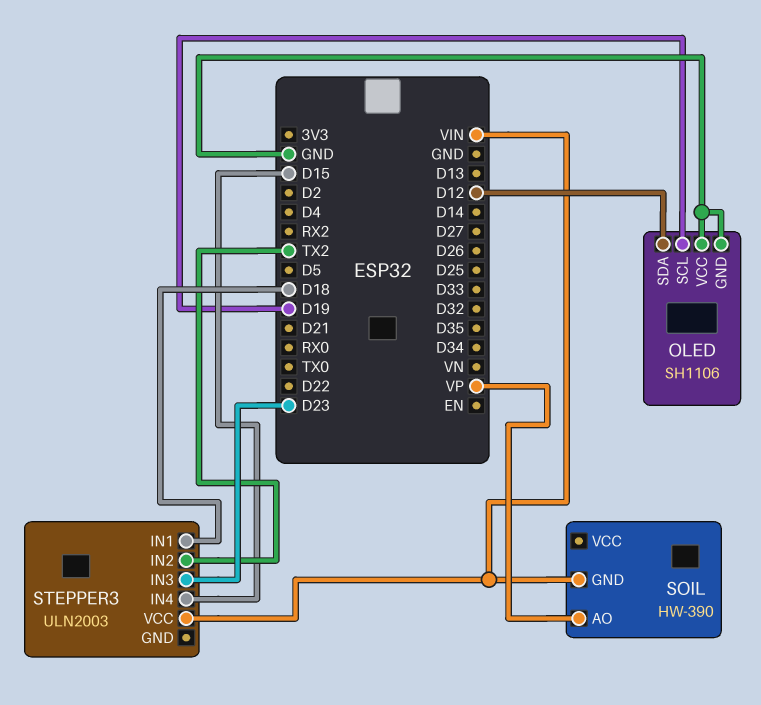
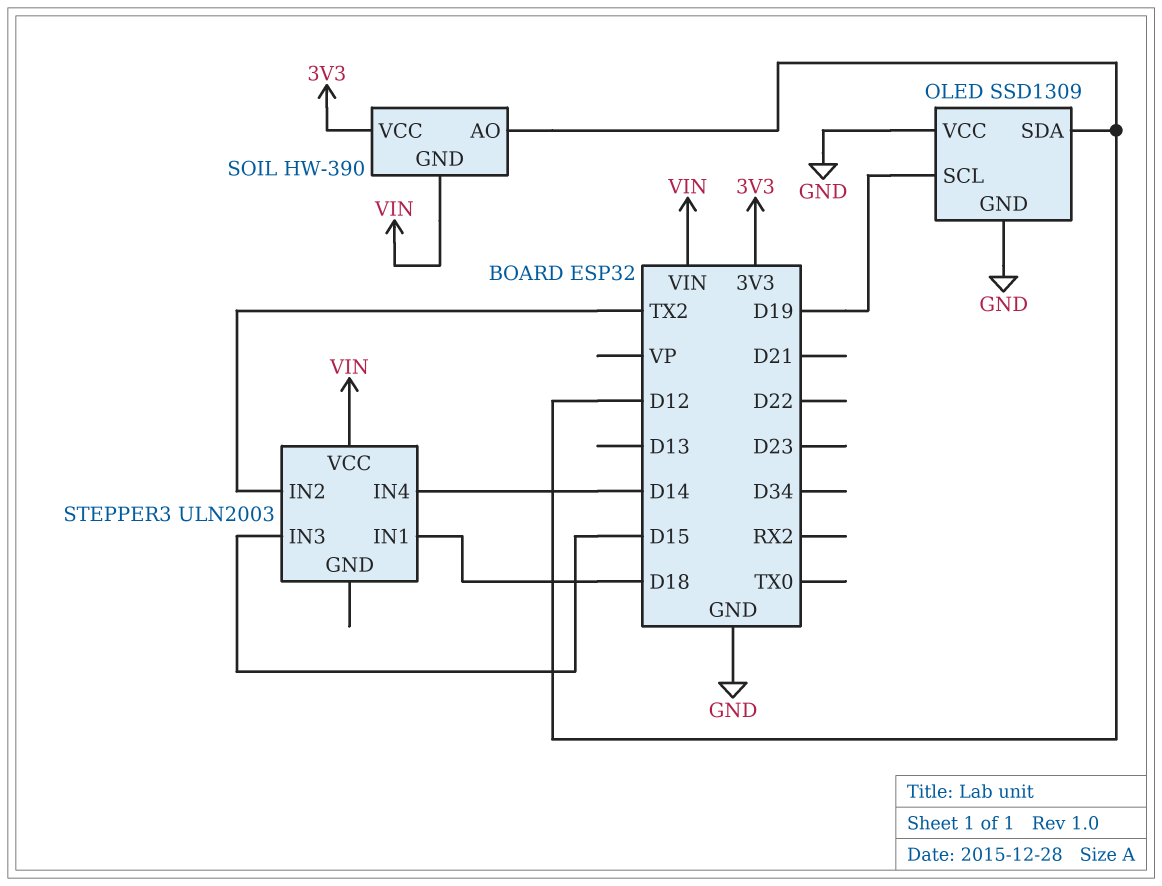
OLED: SH1106 -> SSD1309
SOIL pin AO: VP -> D12
SOIL pin VCC: none -> 3V3
STEPPER3 pin IN3: D23 -> D15
STEPPER3 pin IN4: D15 -> D14

